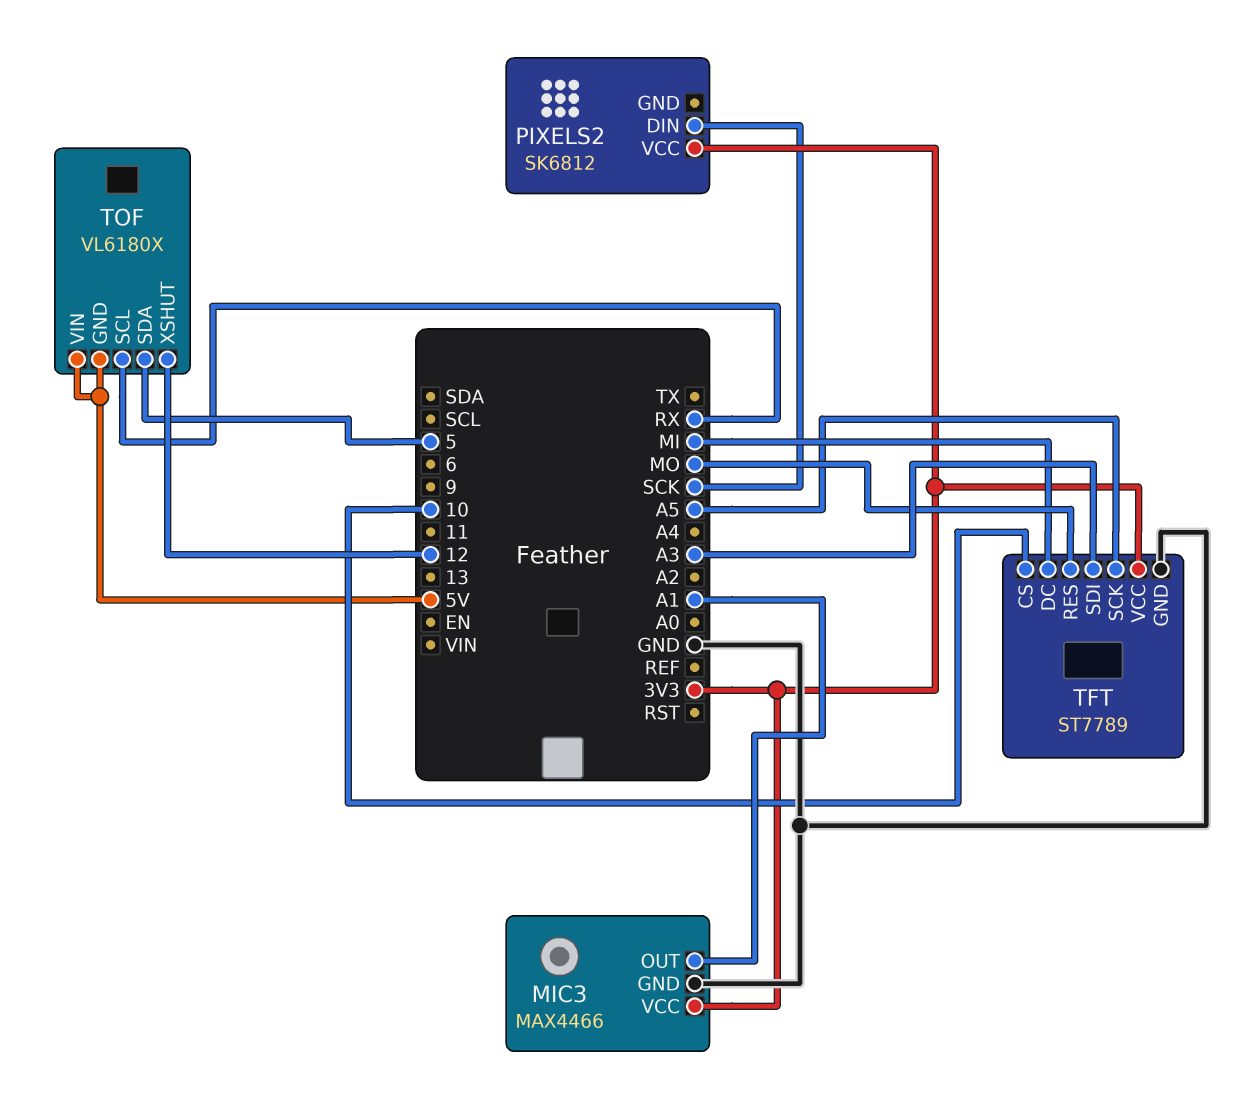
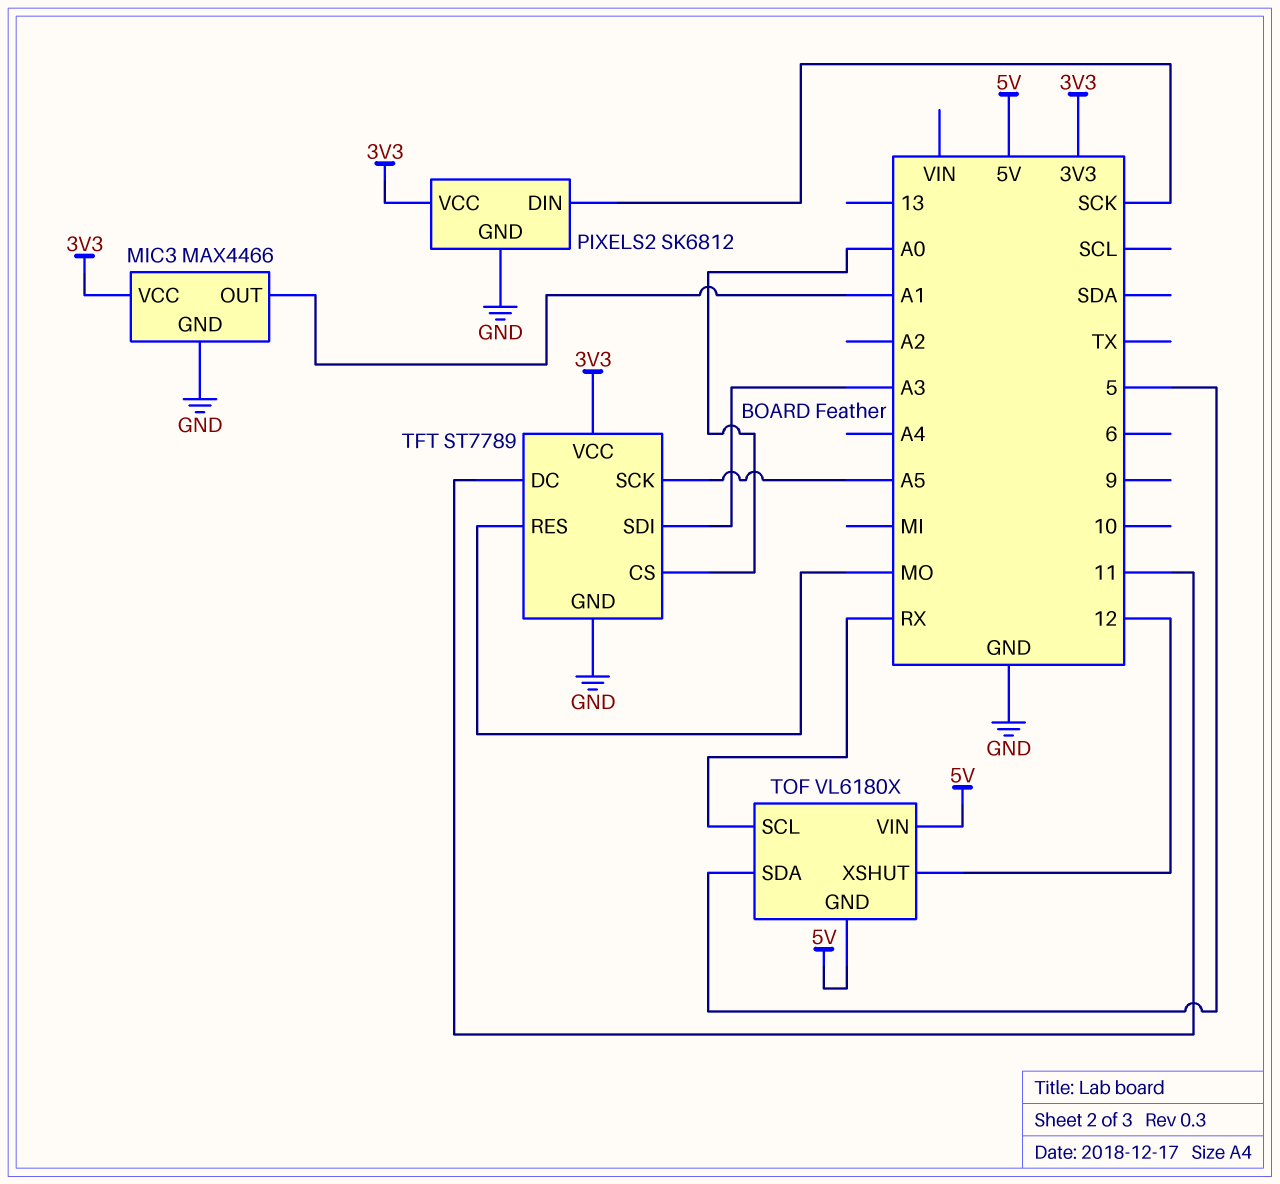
PIXELS2 pin GND: none -> GND
TFT pin CS: 10 -> A0
TFT pin DC: MI -> 11

